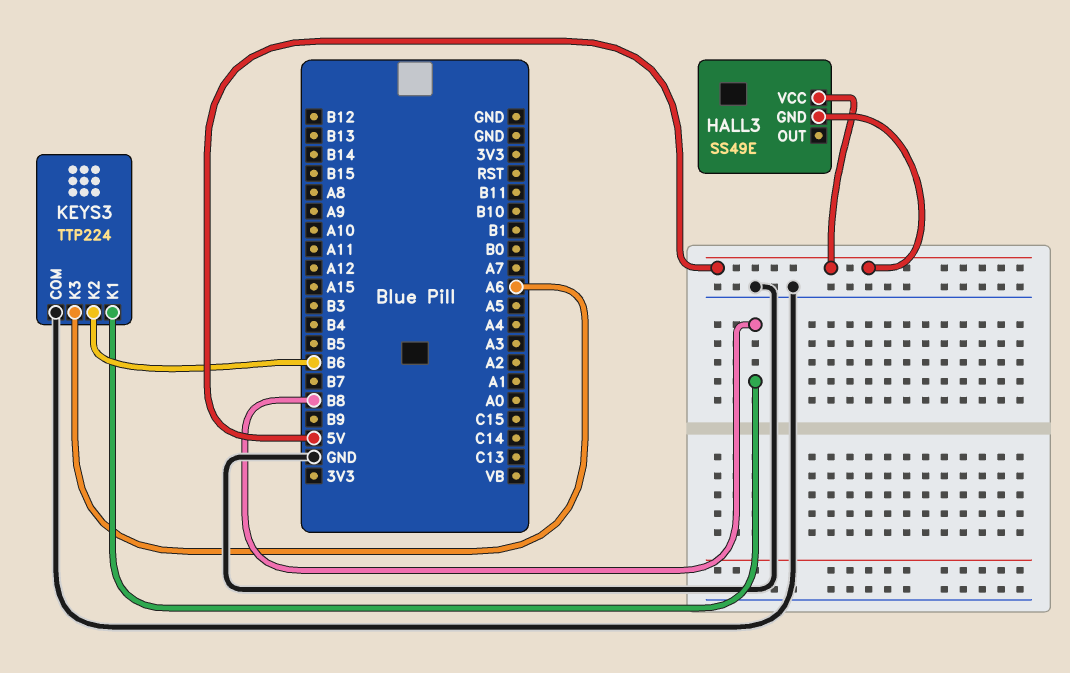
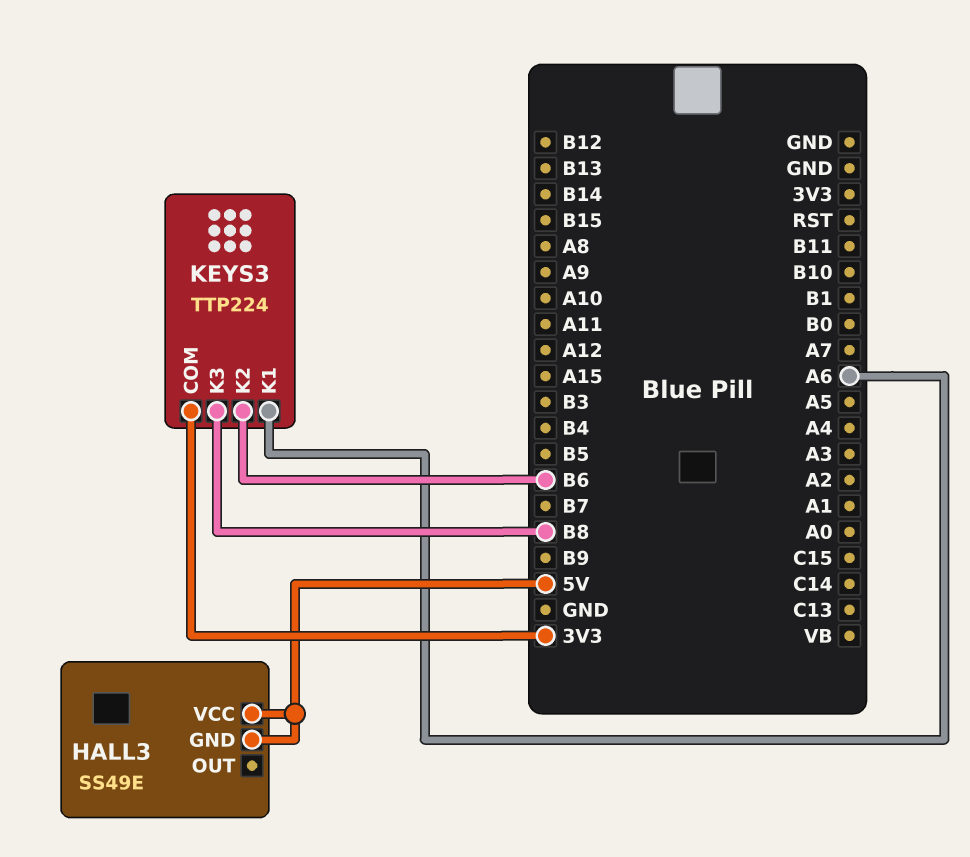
KEYS3 pin COM: GND -> 3V3
KEYS3 pin K1: B8 -> A6
KEYS3 pin K3: A6 -> B8

